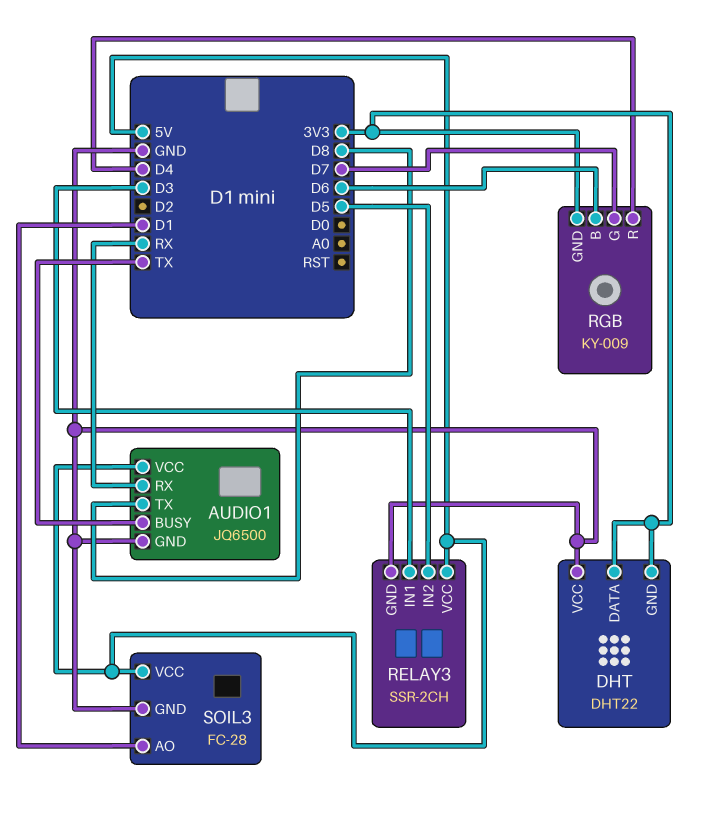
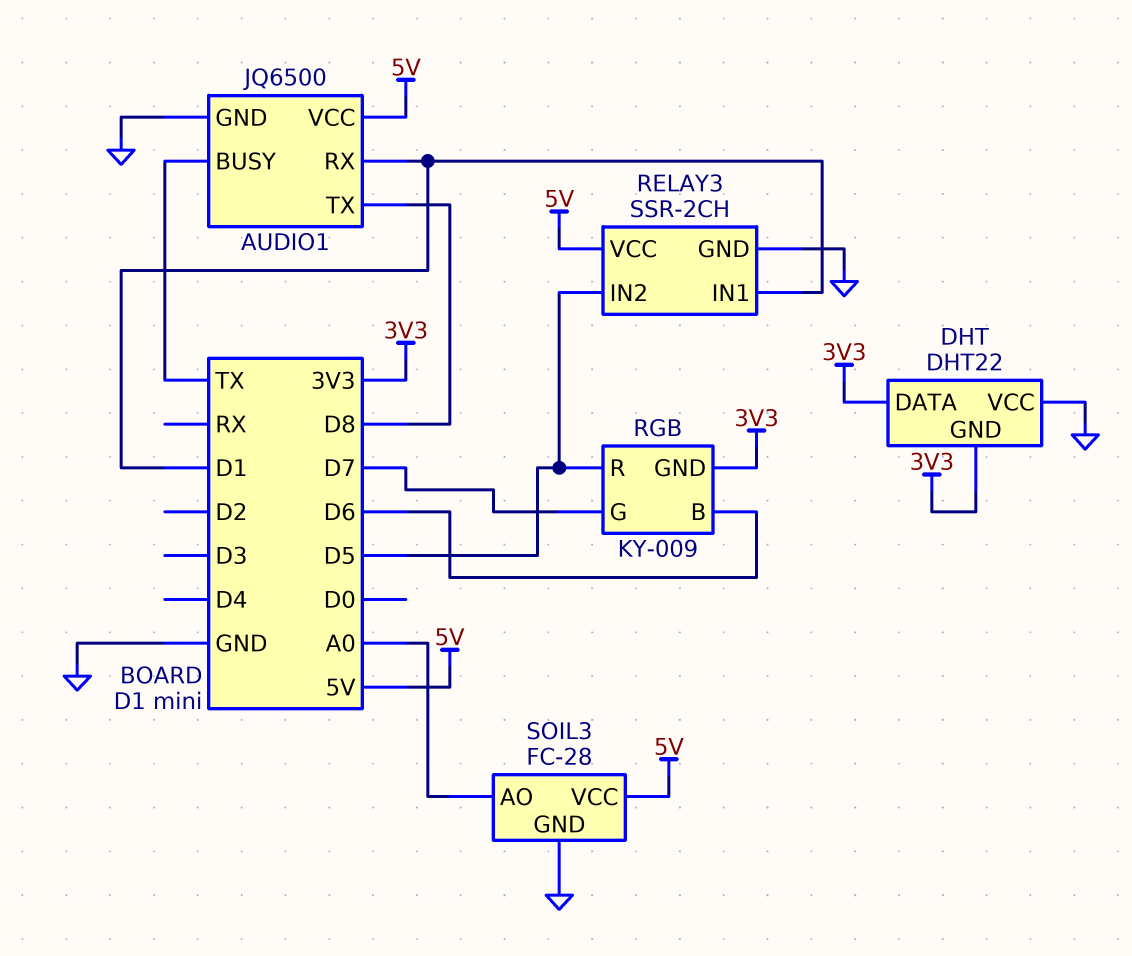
AUDIO1 pin RX: RX -> D1
RELAY3 pin IN1: D3 -> D1
RGB pin R: D4 -> D5
SOIL3 pin AO: D1 -> A0

